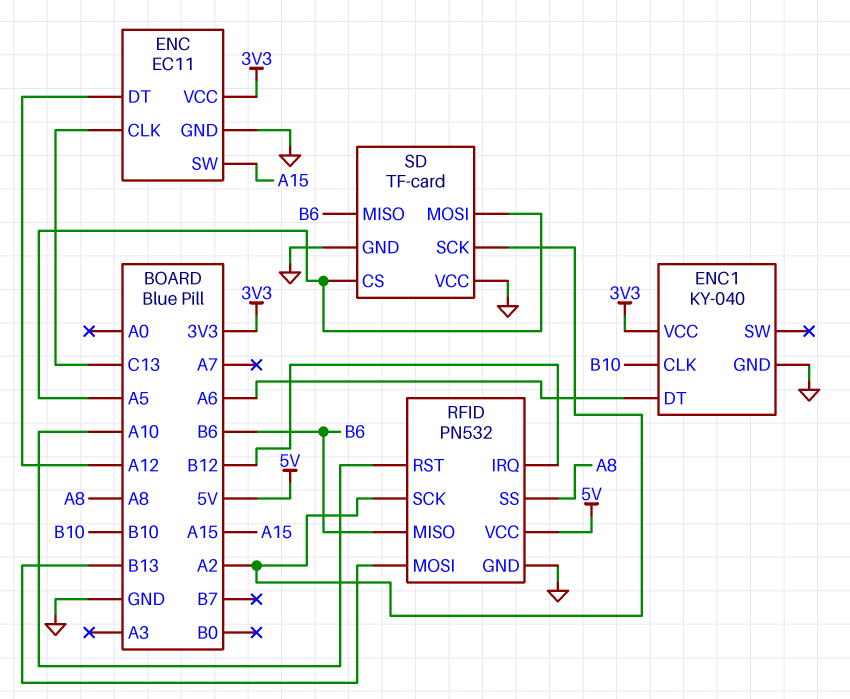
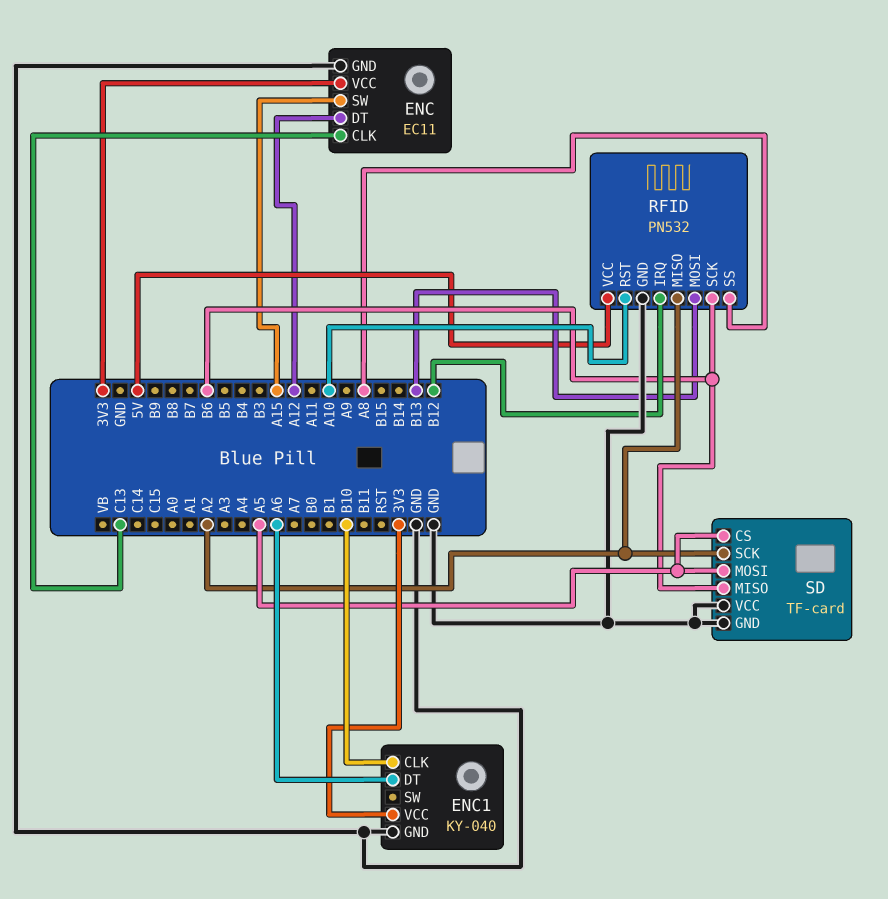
RFID pin MISO: B6 -> A2
RFID pin SCK: A2 -> B6

